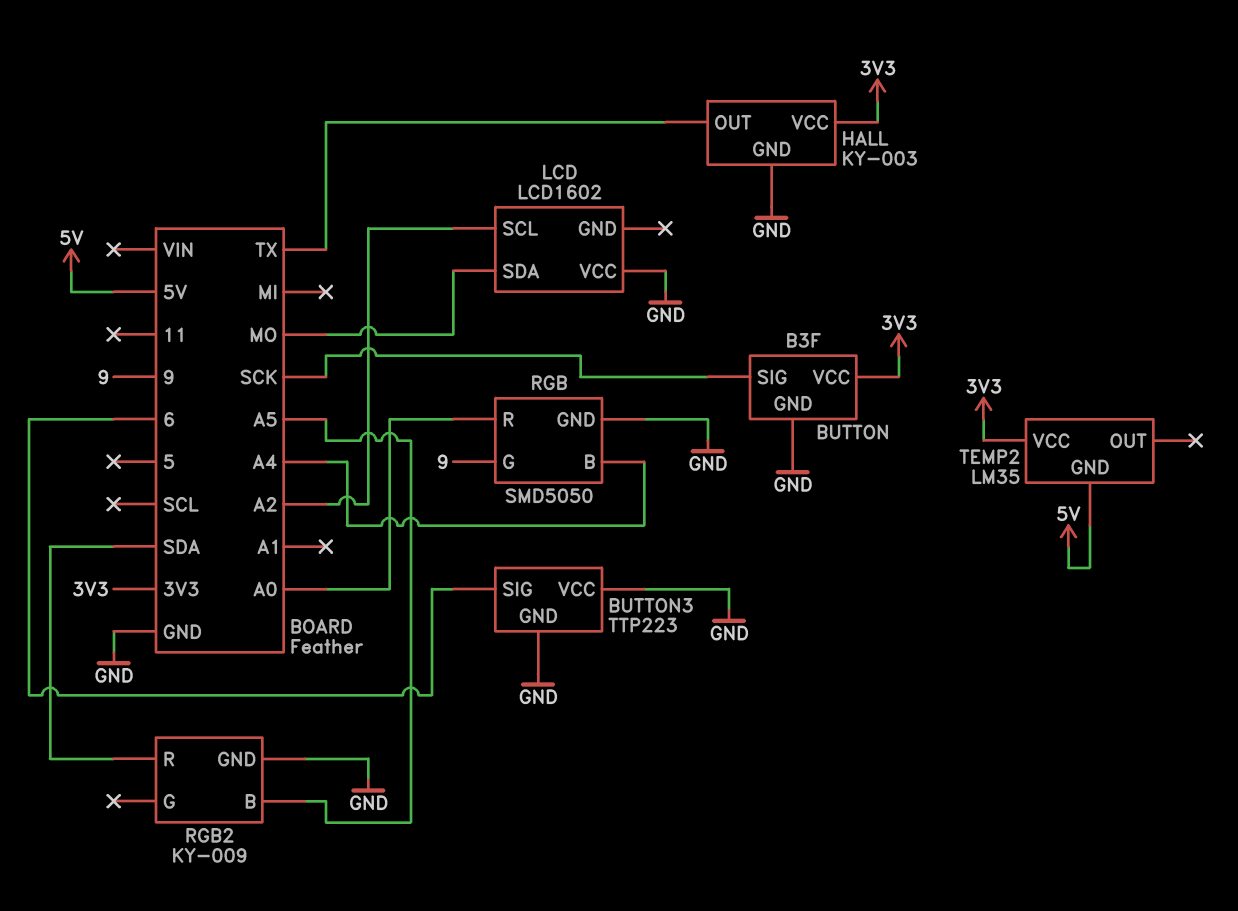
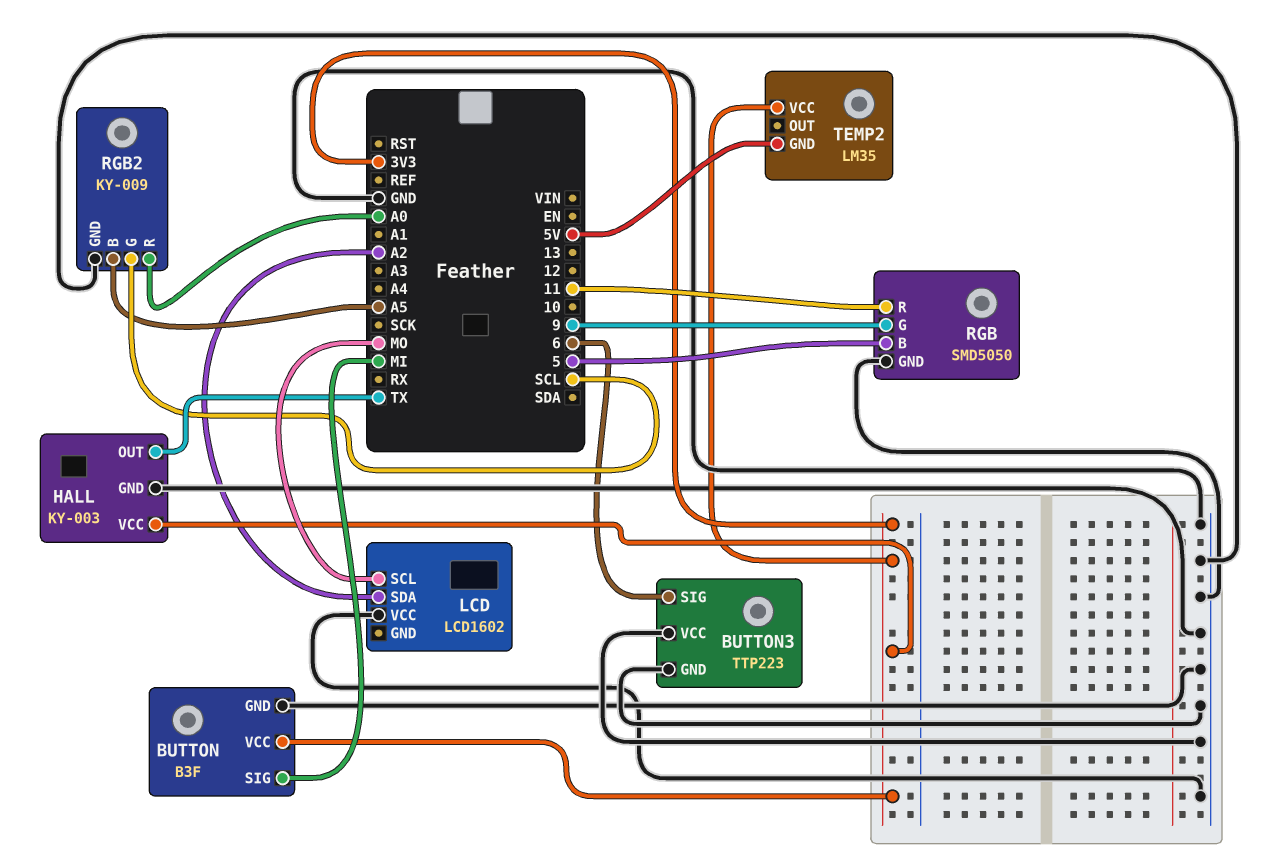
BUTTON pin SIG: SCK -> MI
LCD pin SCL: A2 -> MO
LCD pin SDA: MO -> A2
RGB pin B: A4 -> 5
RGB pin R: A0 -> 11
RGB2 pin G: none -> SCL
RGB2 pin R: SDA -> A0

